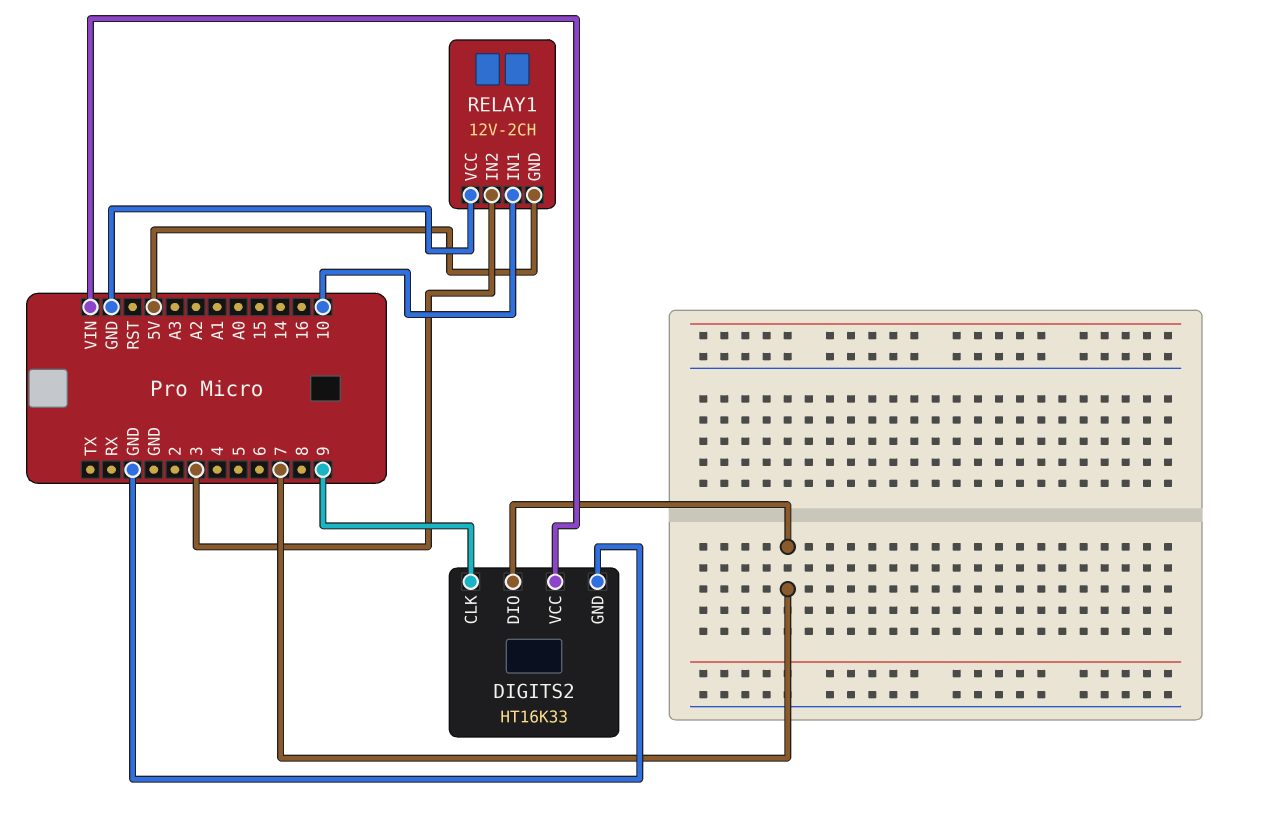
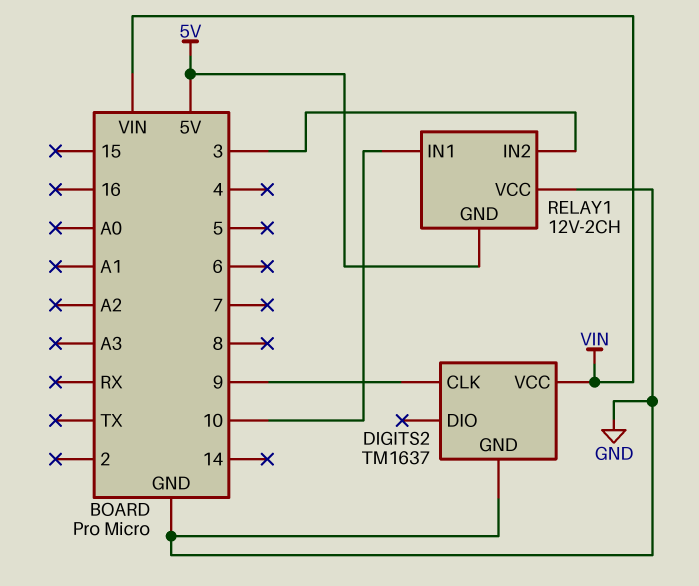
DIGITS2: HT16K33 -> TM1637
DIGITS2 pin DIO: 7 -> none

